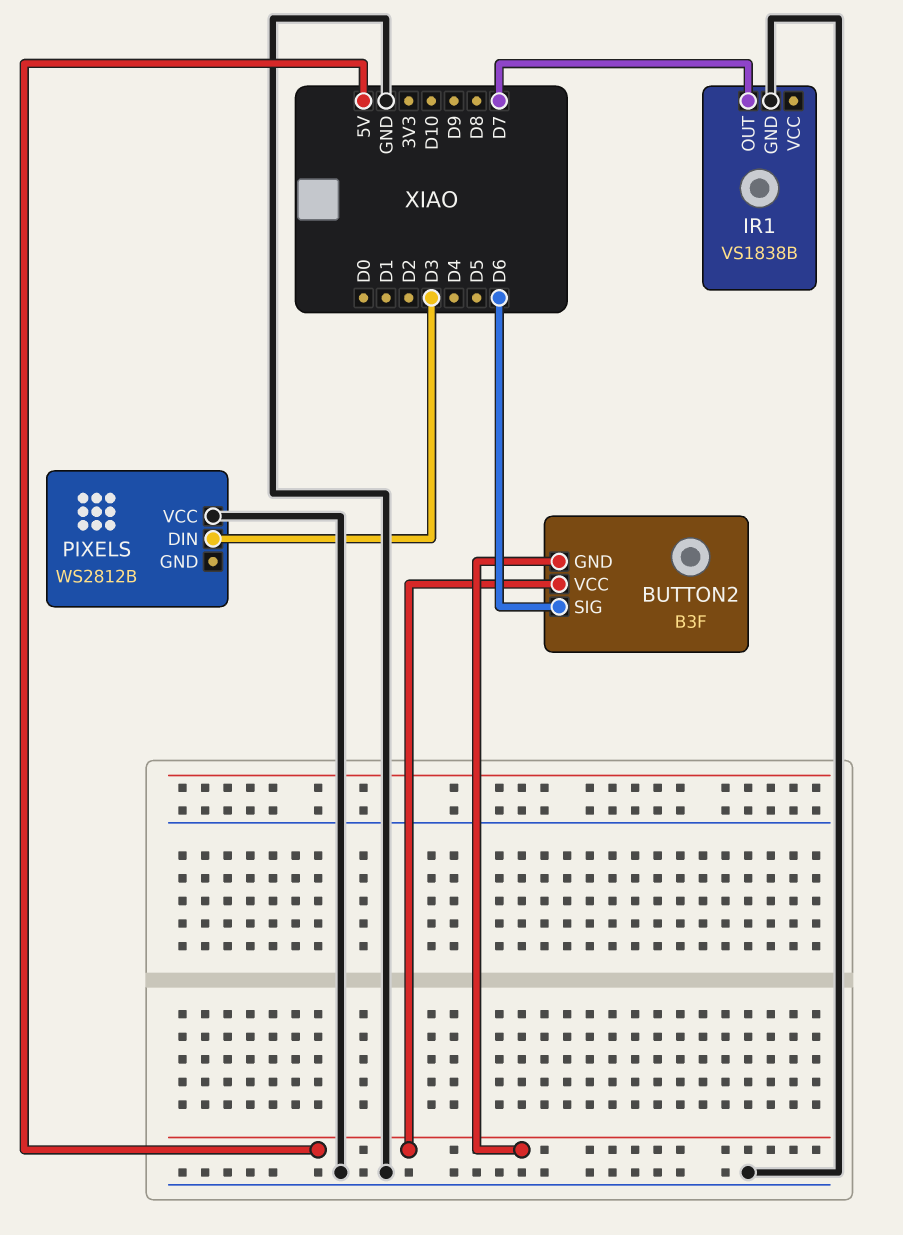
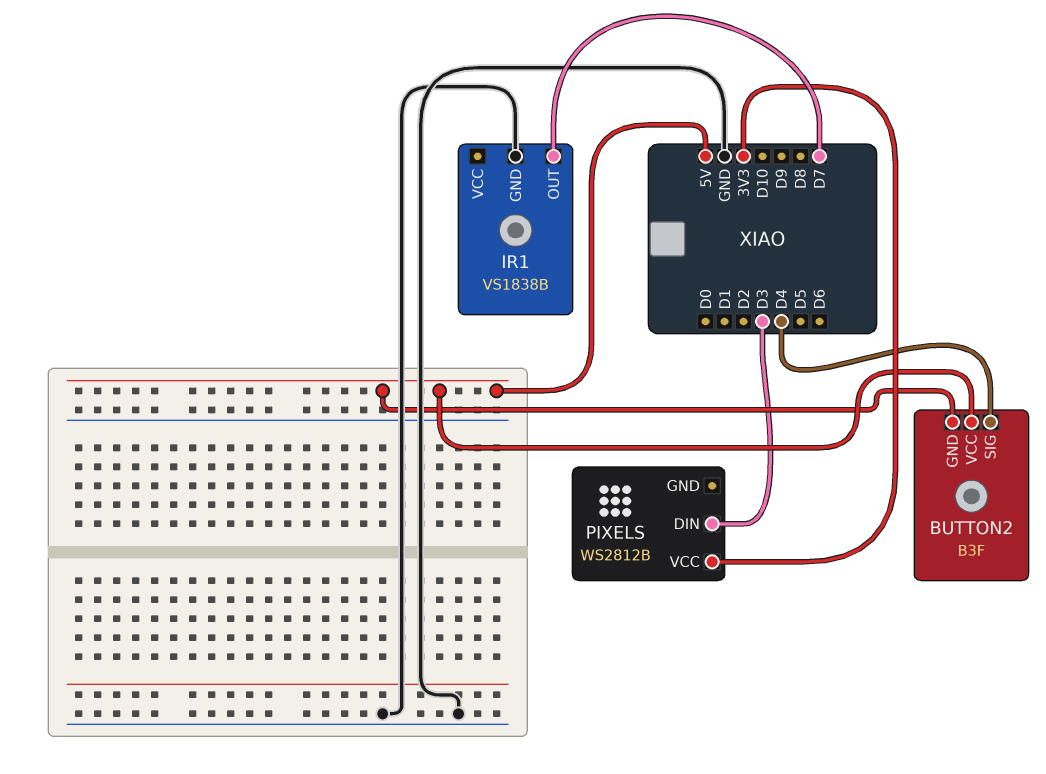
BUTTON2 pin SIG: D6 -> D4
PIXELS pin VCC: GND -> 3V3

